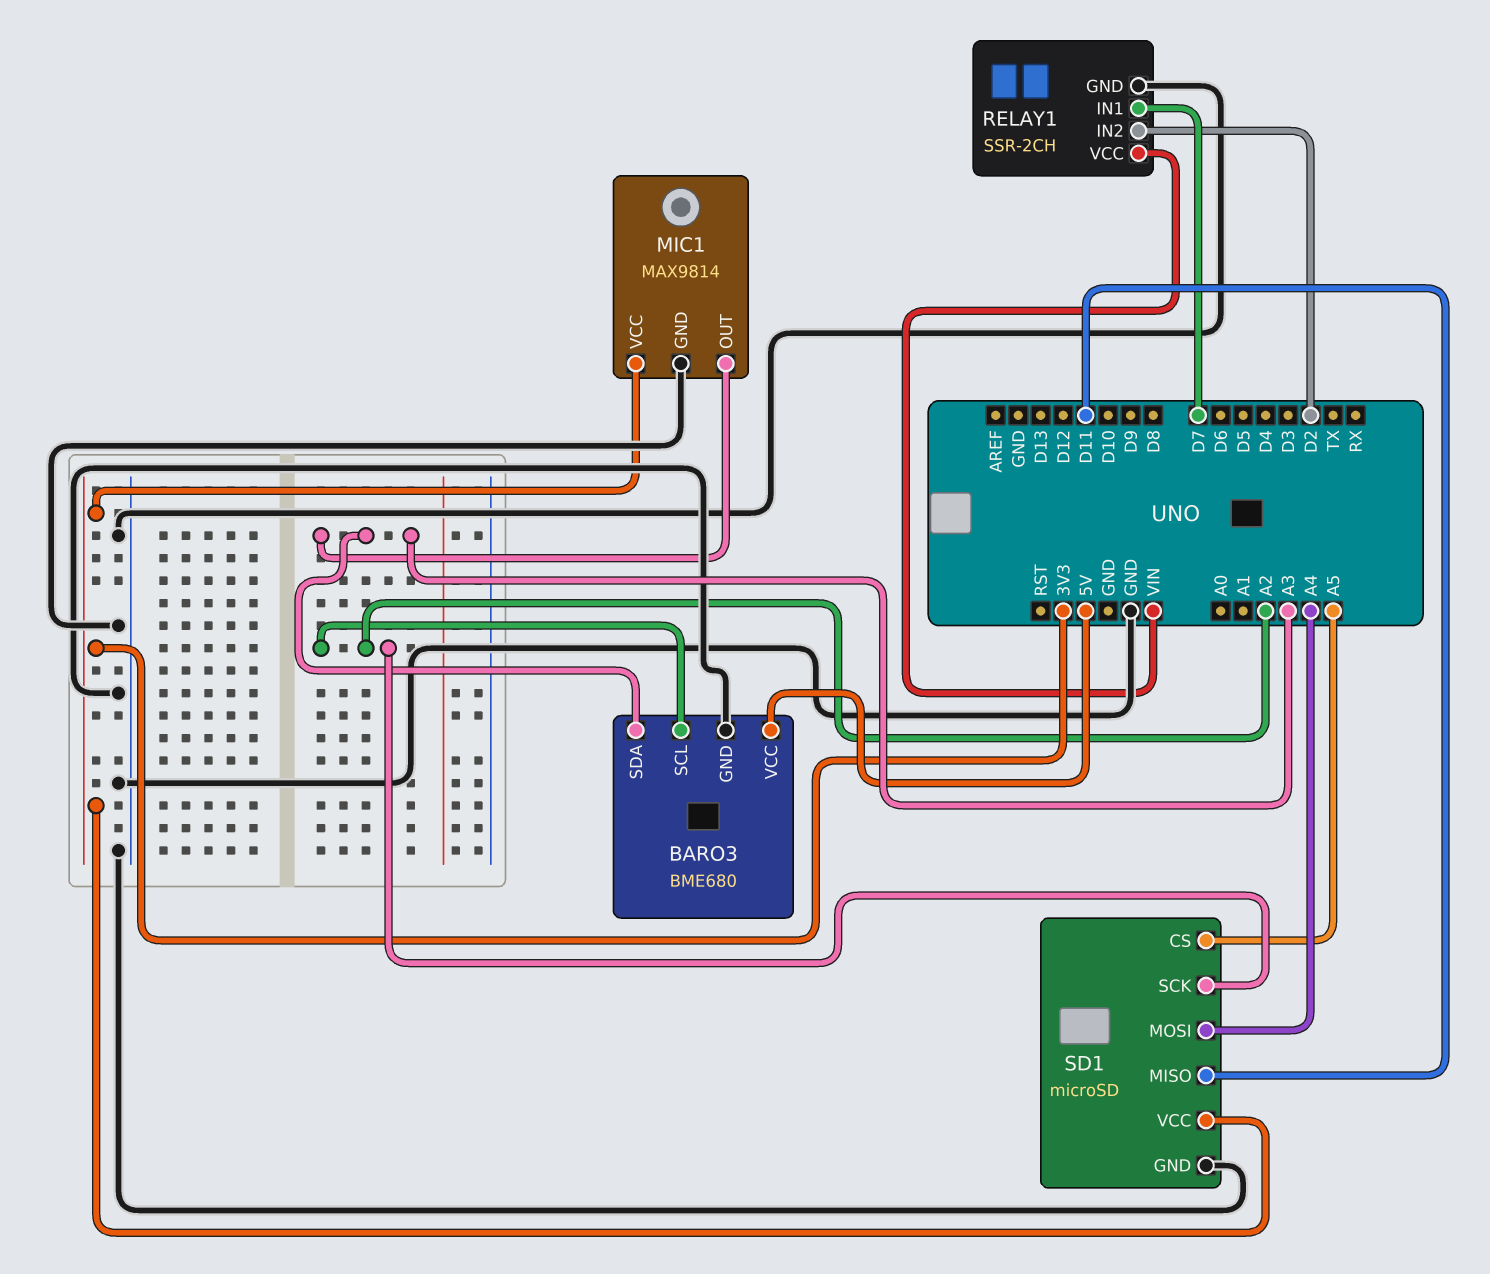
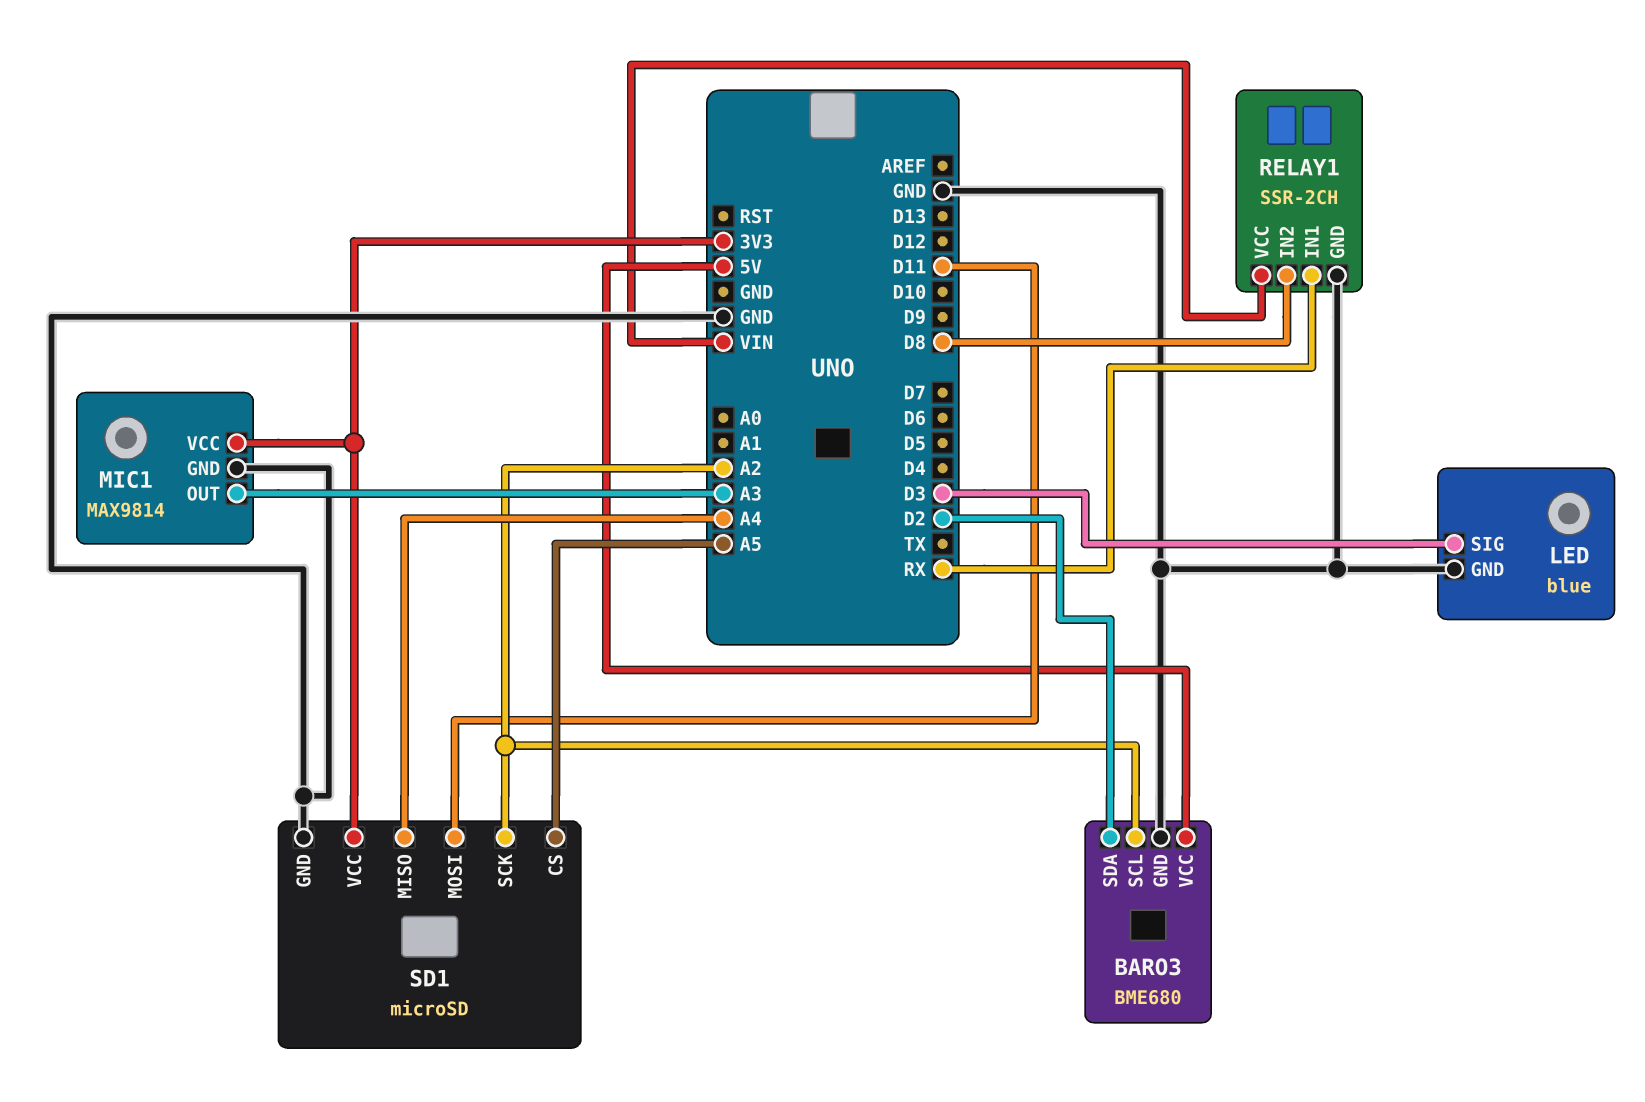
BARO3 pin SDA: A3 -> D2
LED: none -> blue
LED pin GND: none -> GND
LED pin SIG: none -> D3
RELAY1 pin IN1: D7 -> RX
RELAY1 pin IN2: D2 -> D8
SD1 pin MISO: D11 -> A4
SD1 pin MOSI: A4 -> D11

